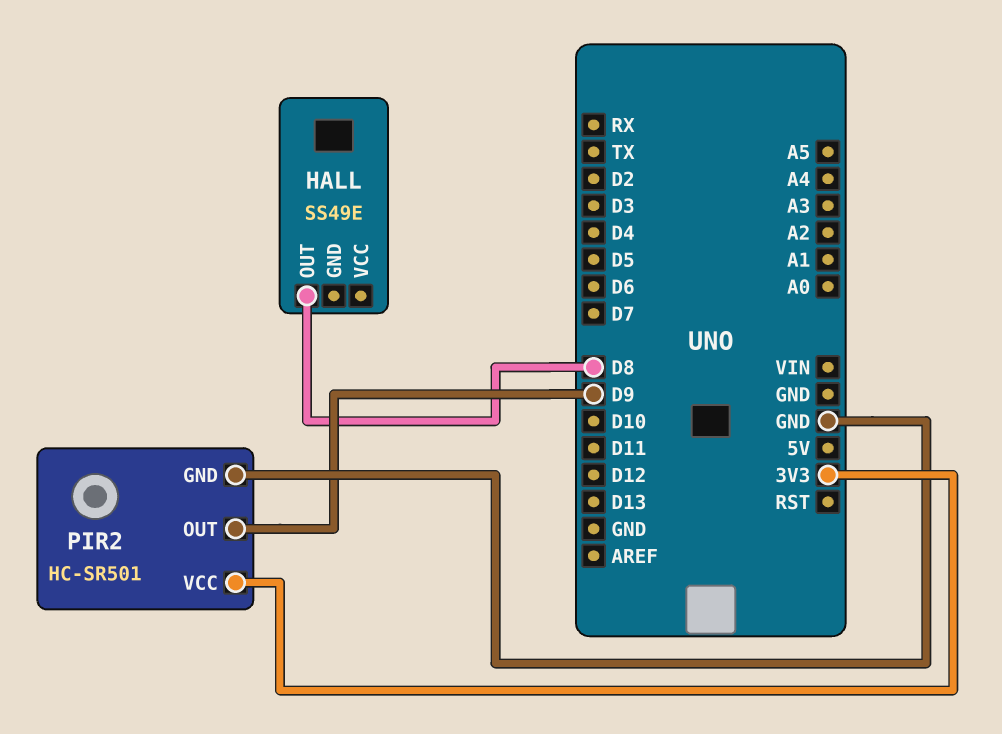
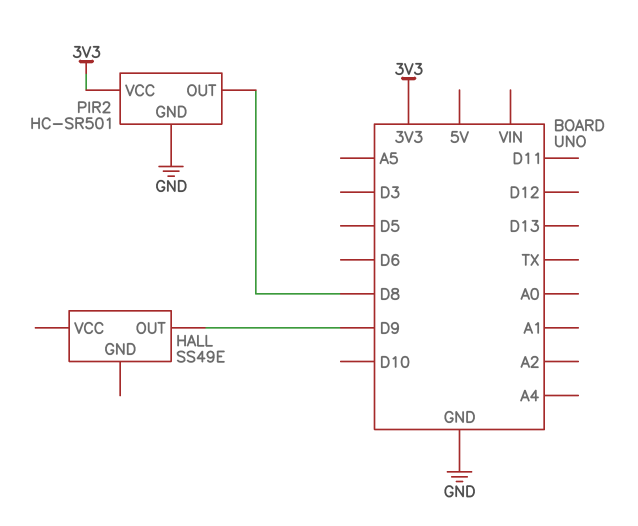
HALL pin OUT: D8 -> D9
PIR2 pin OUT: D9 -> D8

